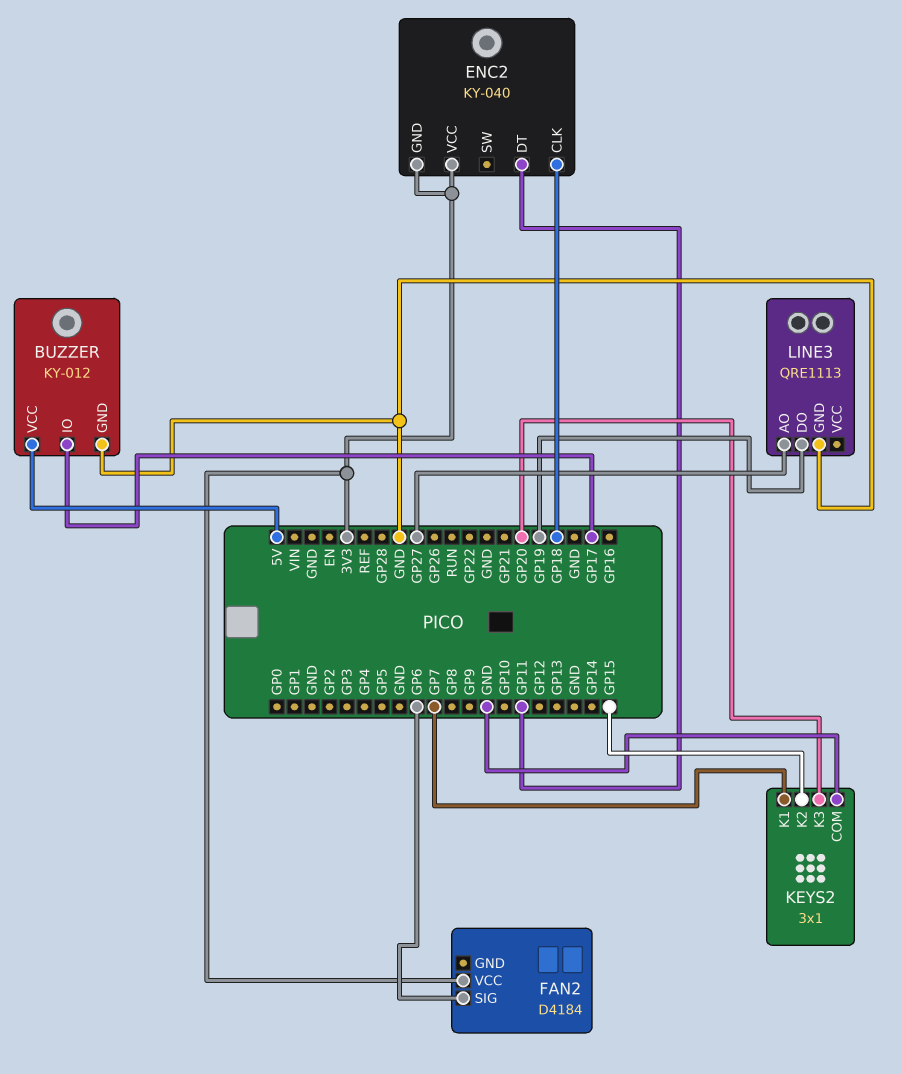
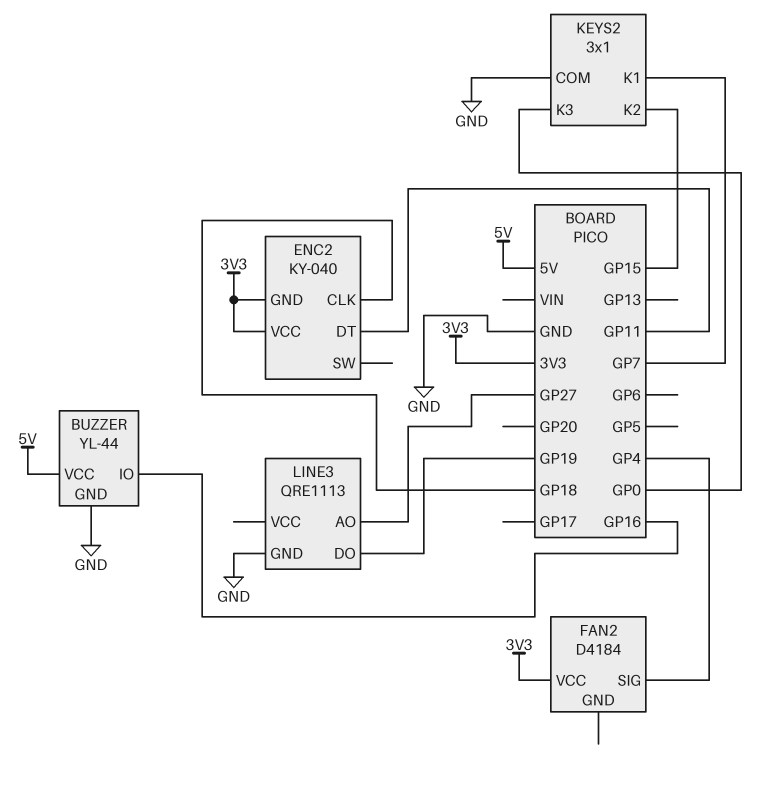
BUZZER: KY-012 -> YL-44
BUZZER pin IO: GP17 -> GP16
FAN2 pin SIG: GP6 -> GP4
KEYS2 pin K3: GP20 -> GP0

